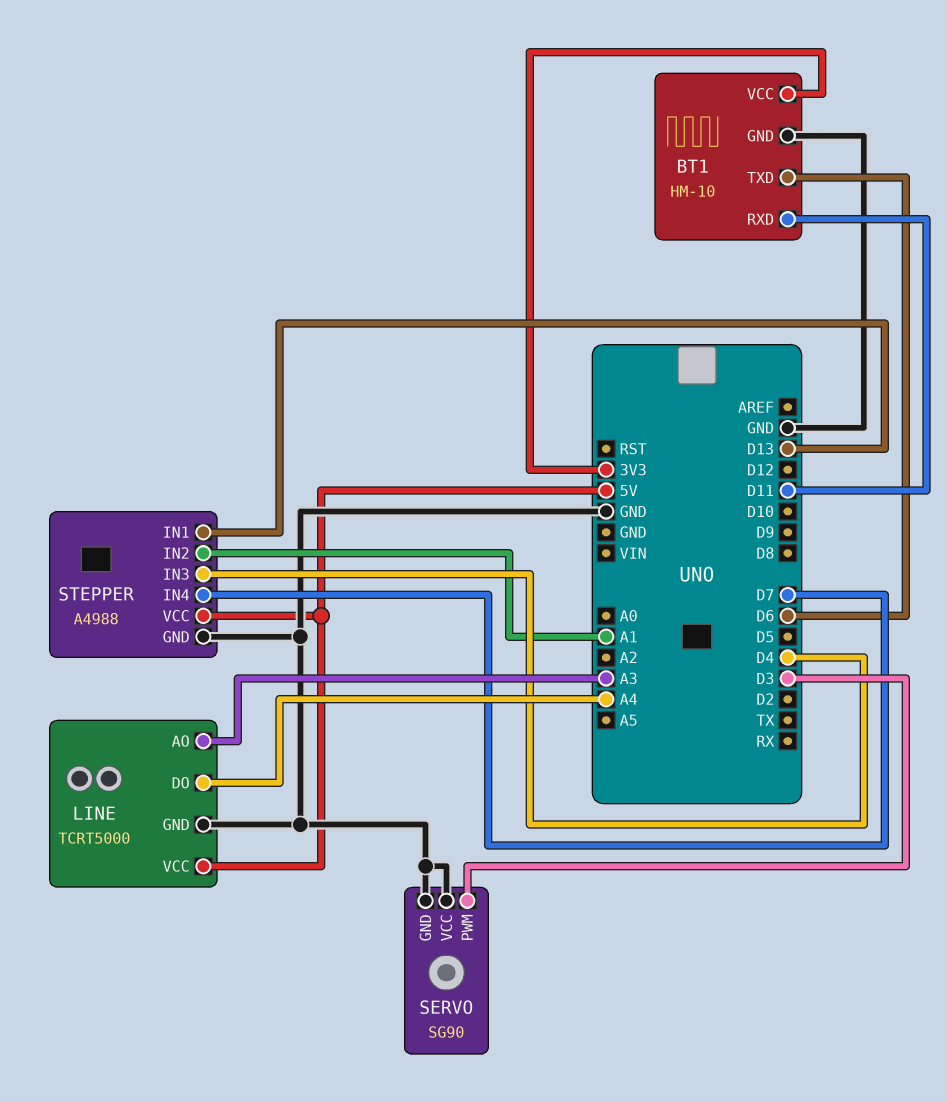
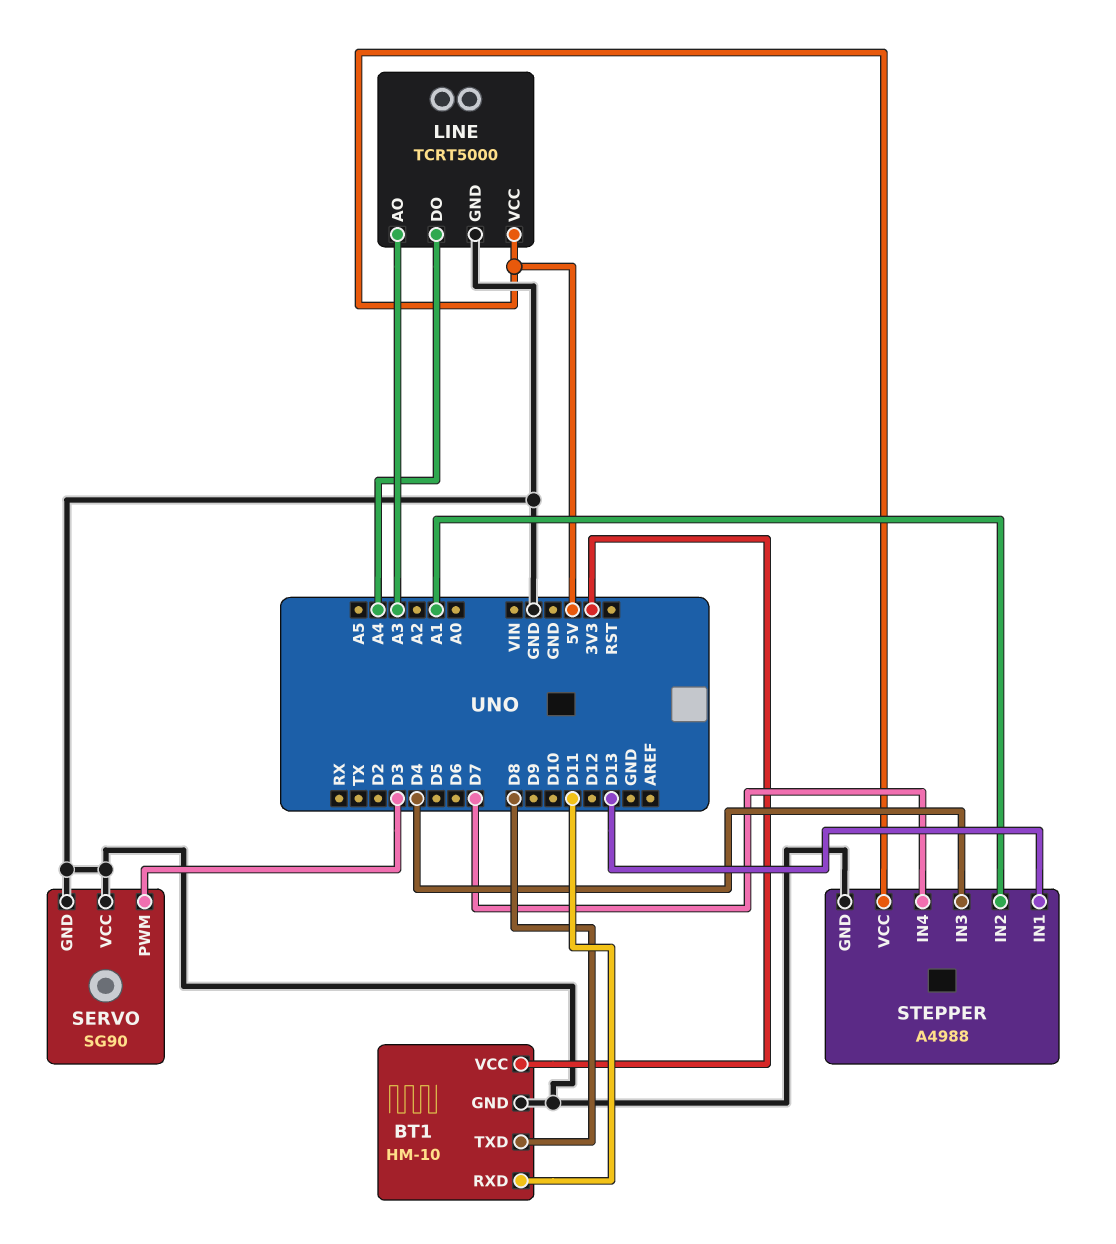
BT1 pin TXD: D6 -> D8

